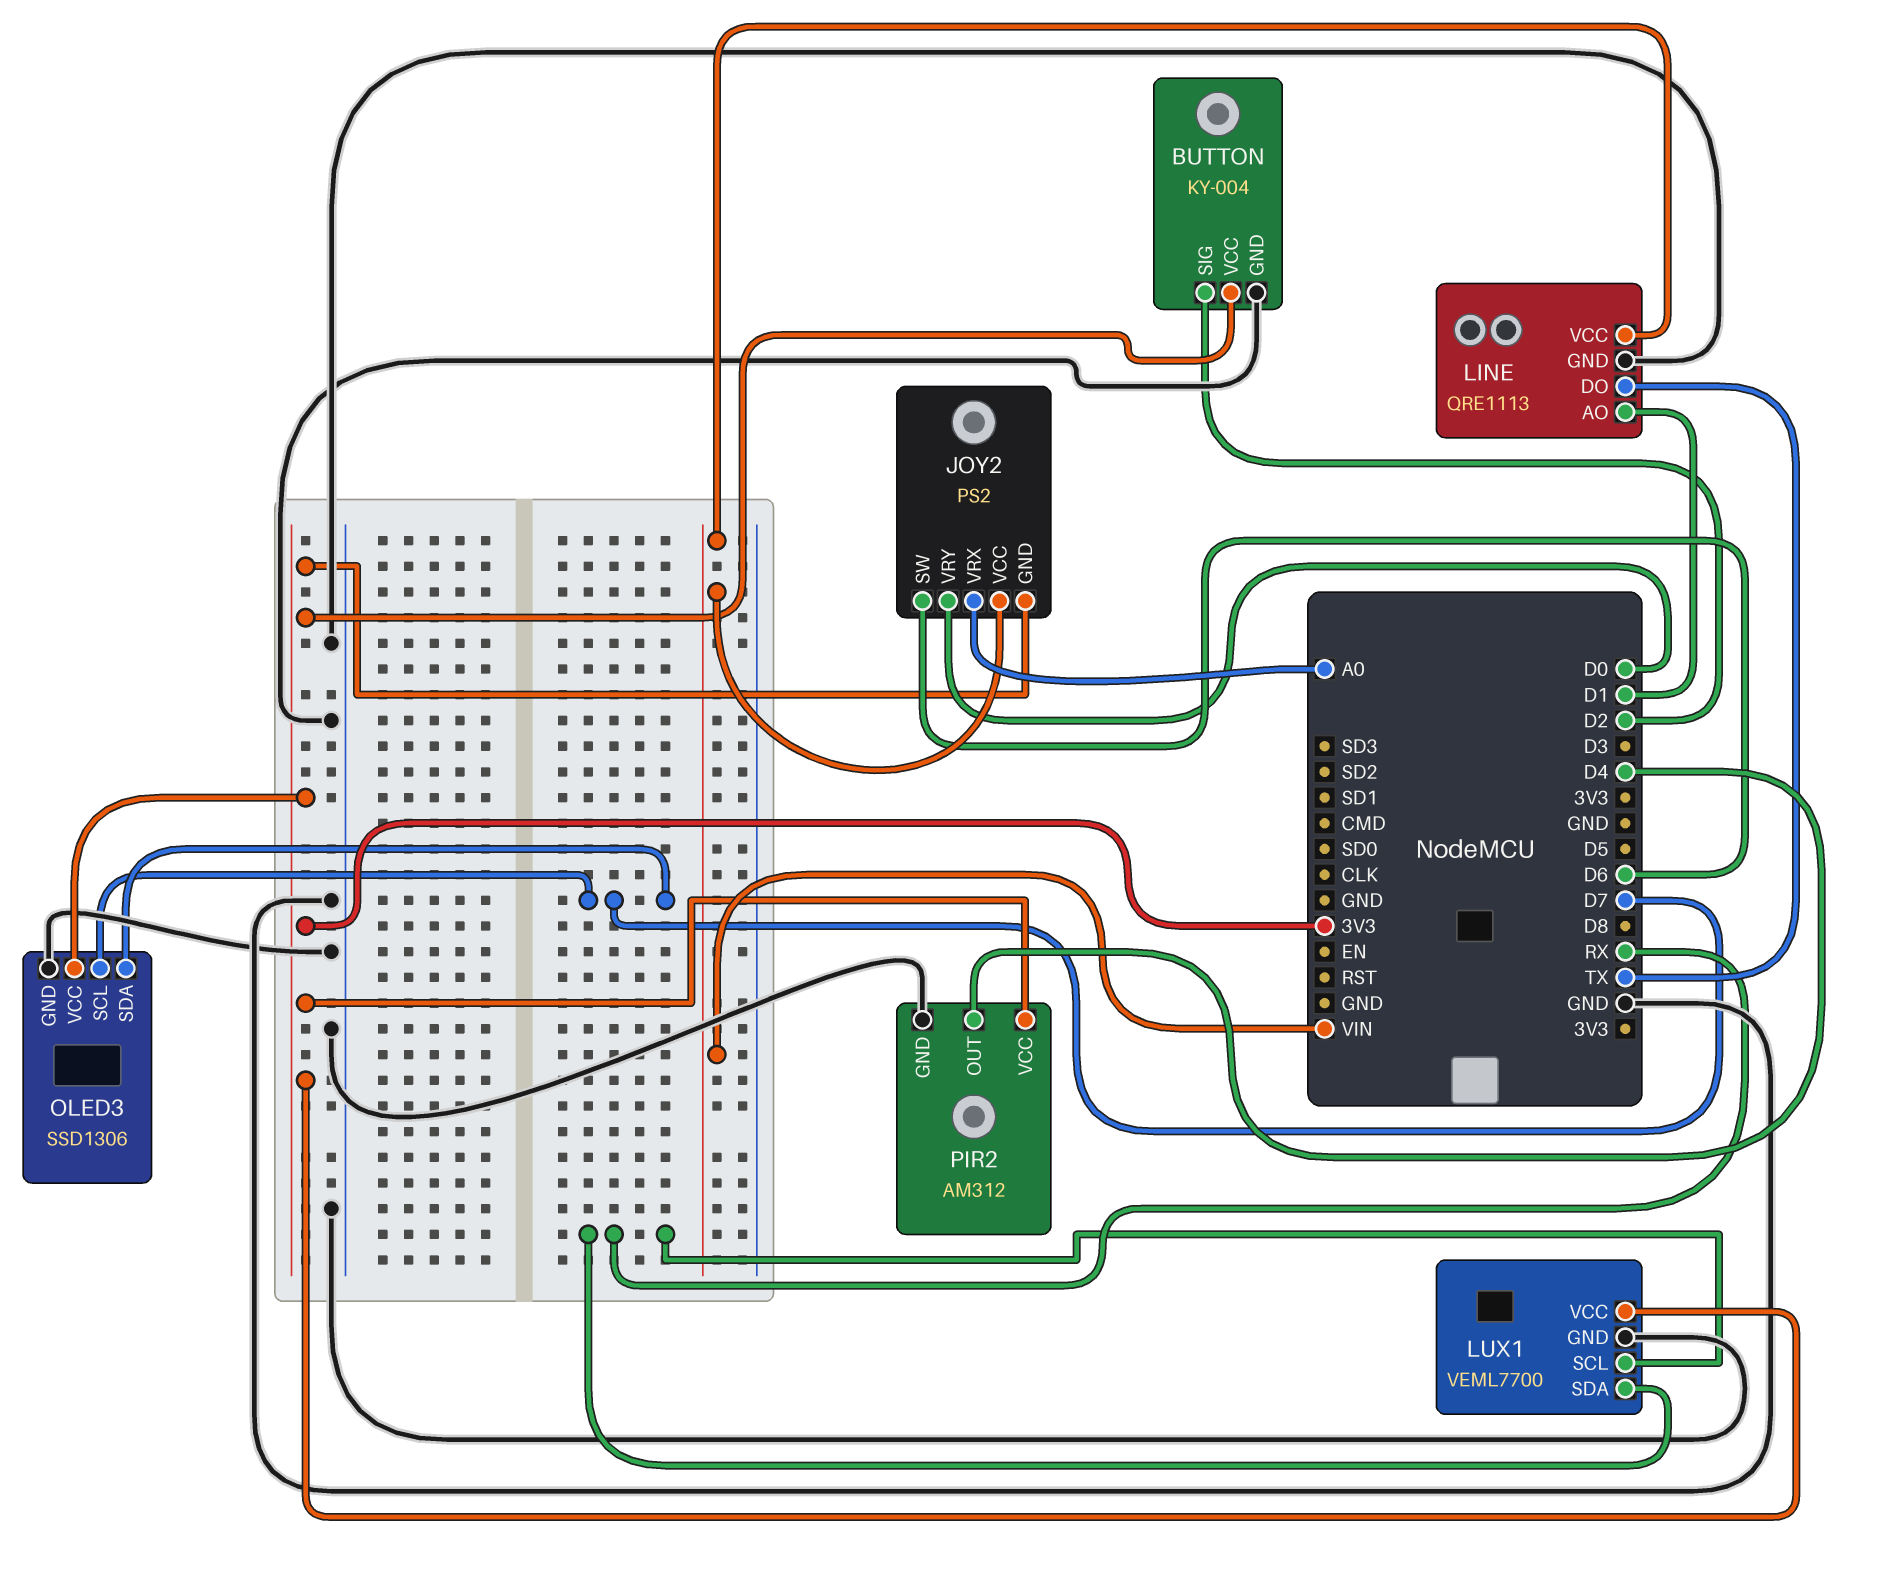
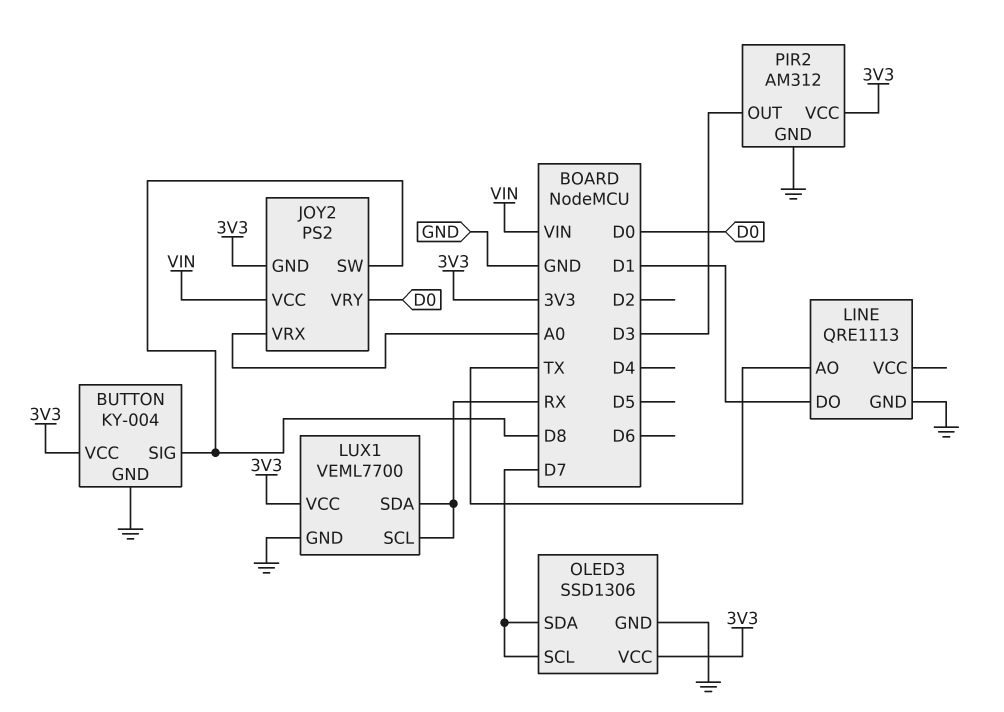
BUTTON pin SIG: D2 -> D8
JOY2 pin SW: D6 -> D8
LINE pin AO: D1 -> TX
LINE pin DO: TX -> D1
LINE pin VCC: VIN -> none
PIR2 pin OUT: D4 -> D3

